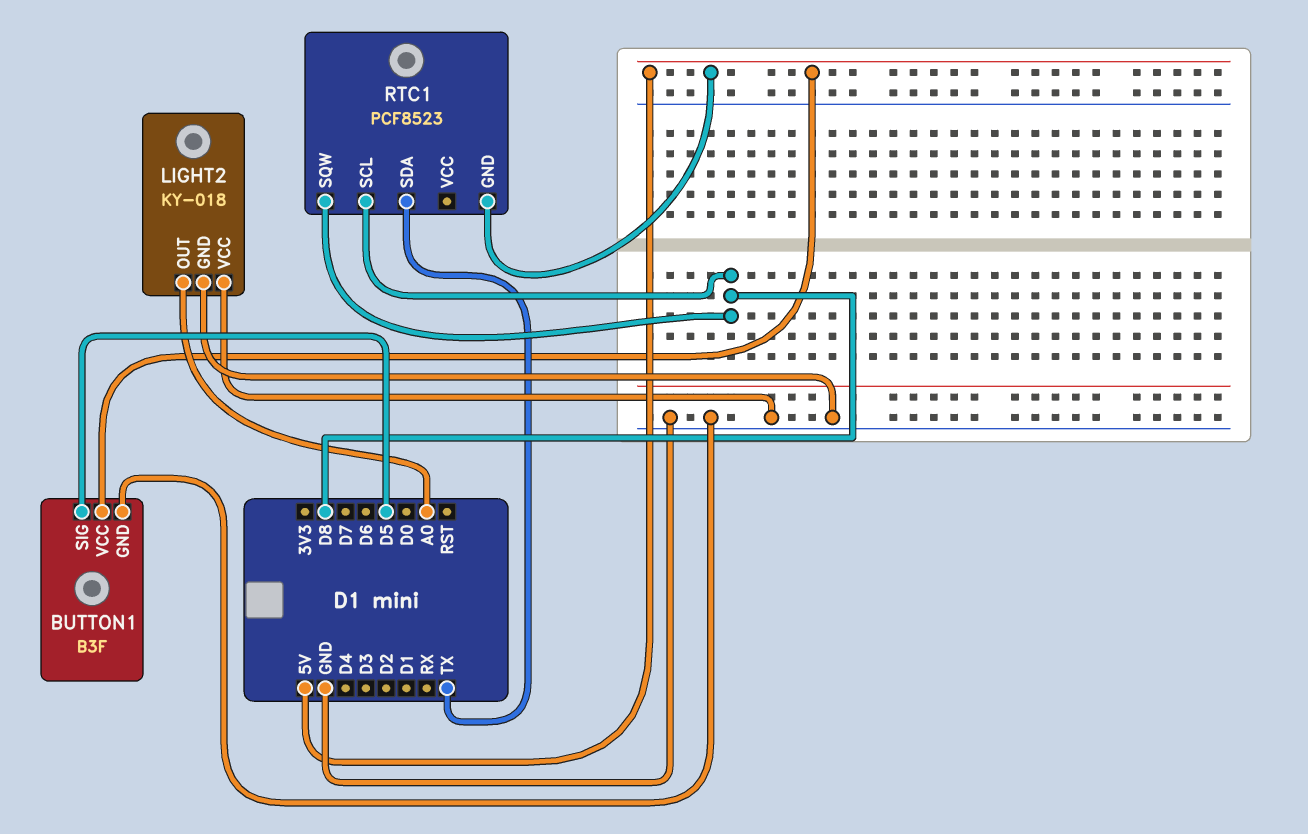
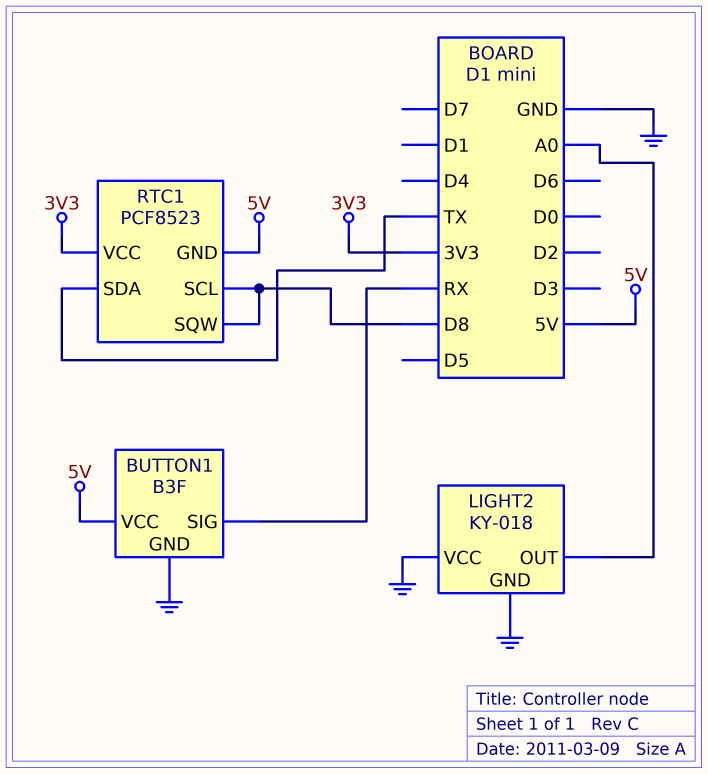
BUTTON1 pin SIG: D5 -> RX
RTC1 pin VCC: none -> 3V3

